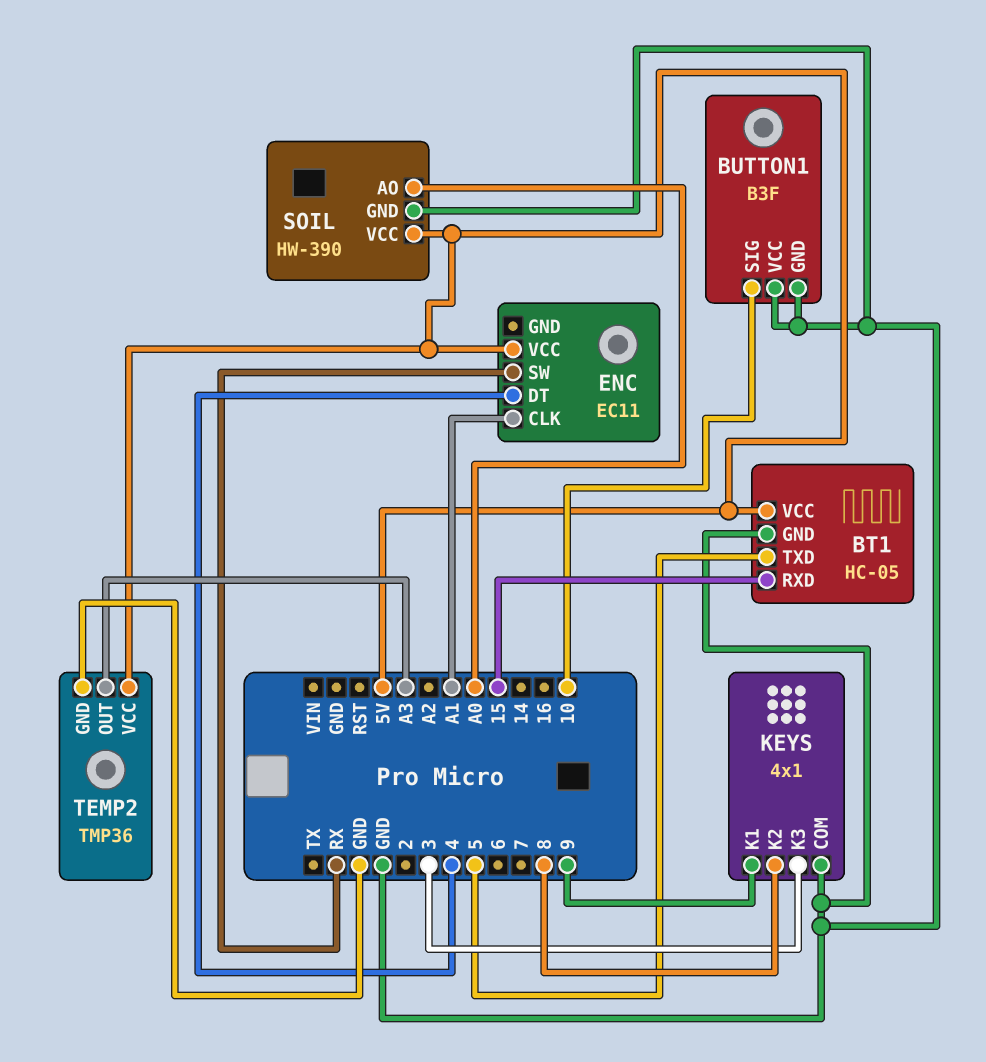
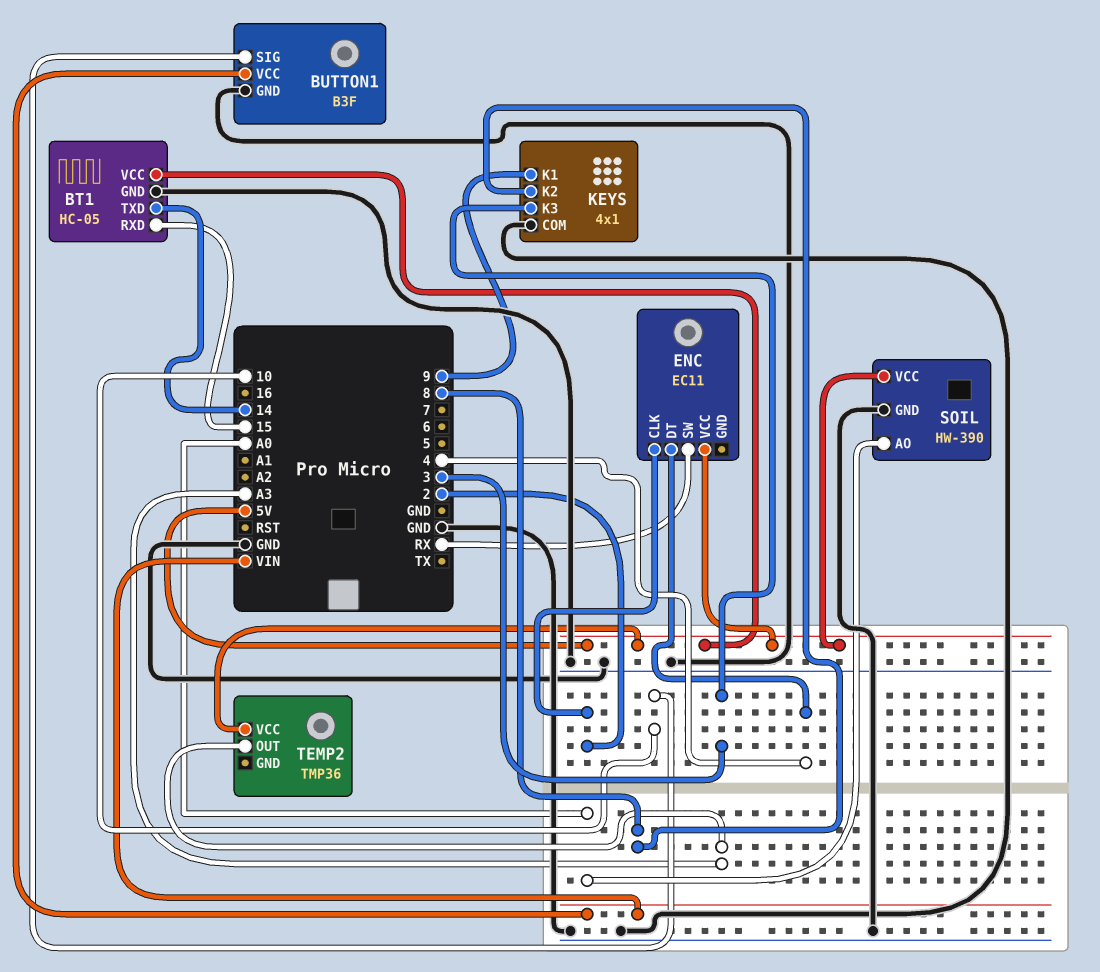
BT1 pin TXD: 5 -> 14
BUTTON1 pin VCC: GND -> VIN
ENC pin CLK: A1 -> 2
TEMP2 pin GND: GND -> none

